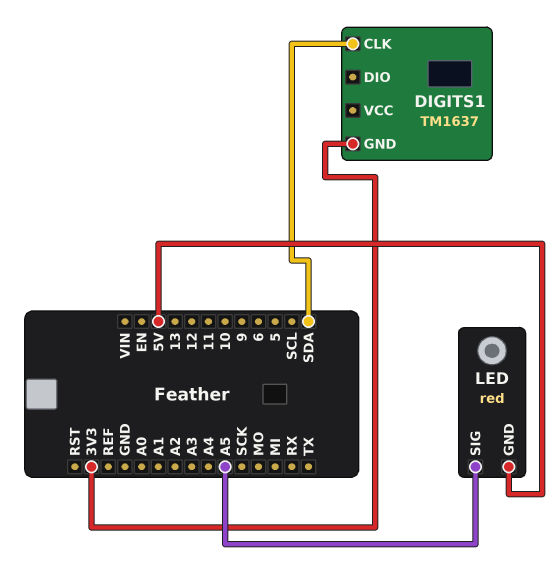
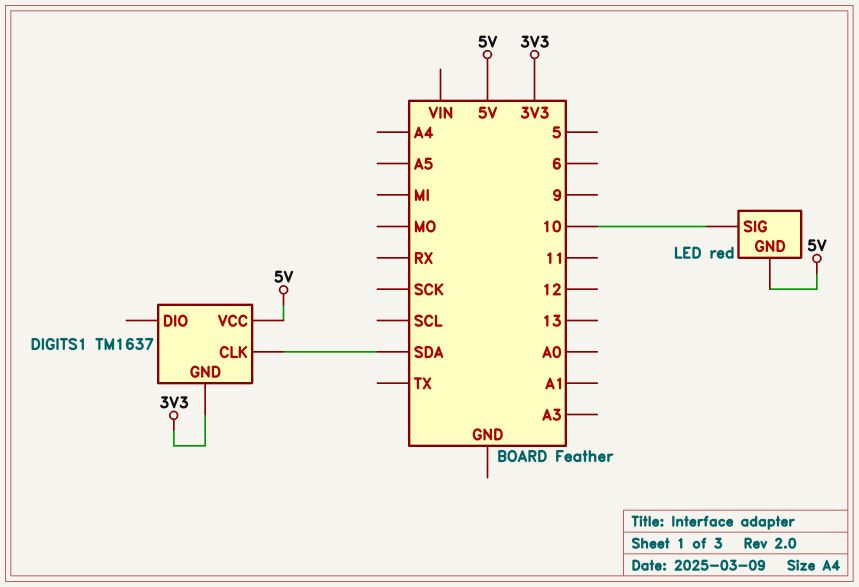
DIGITS1 pin VCC: none -> 5V
LED pin SIG: A5 -> 10

